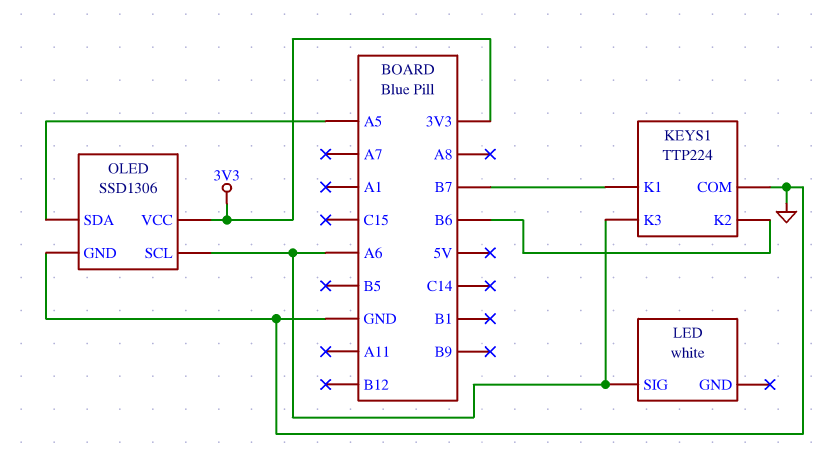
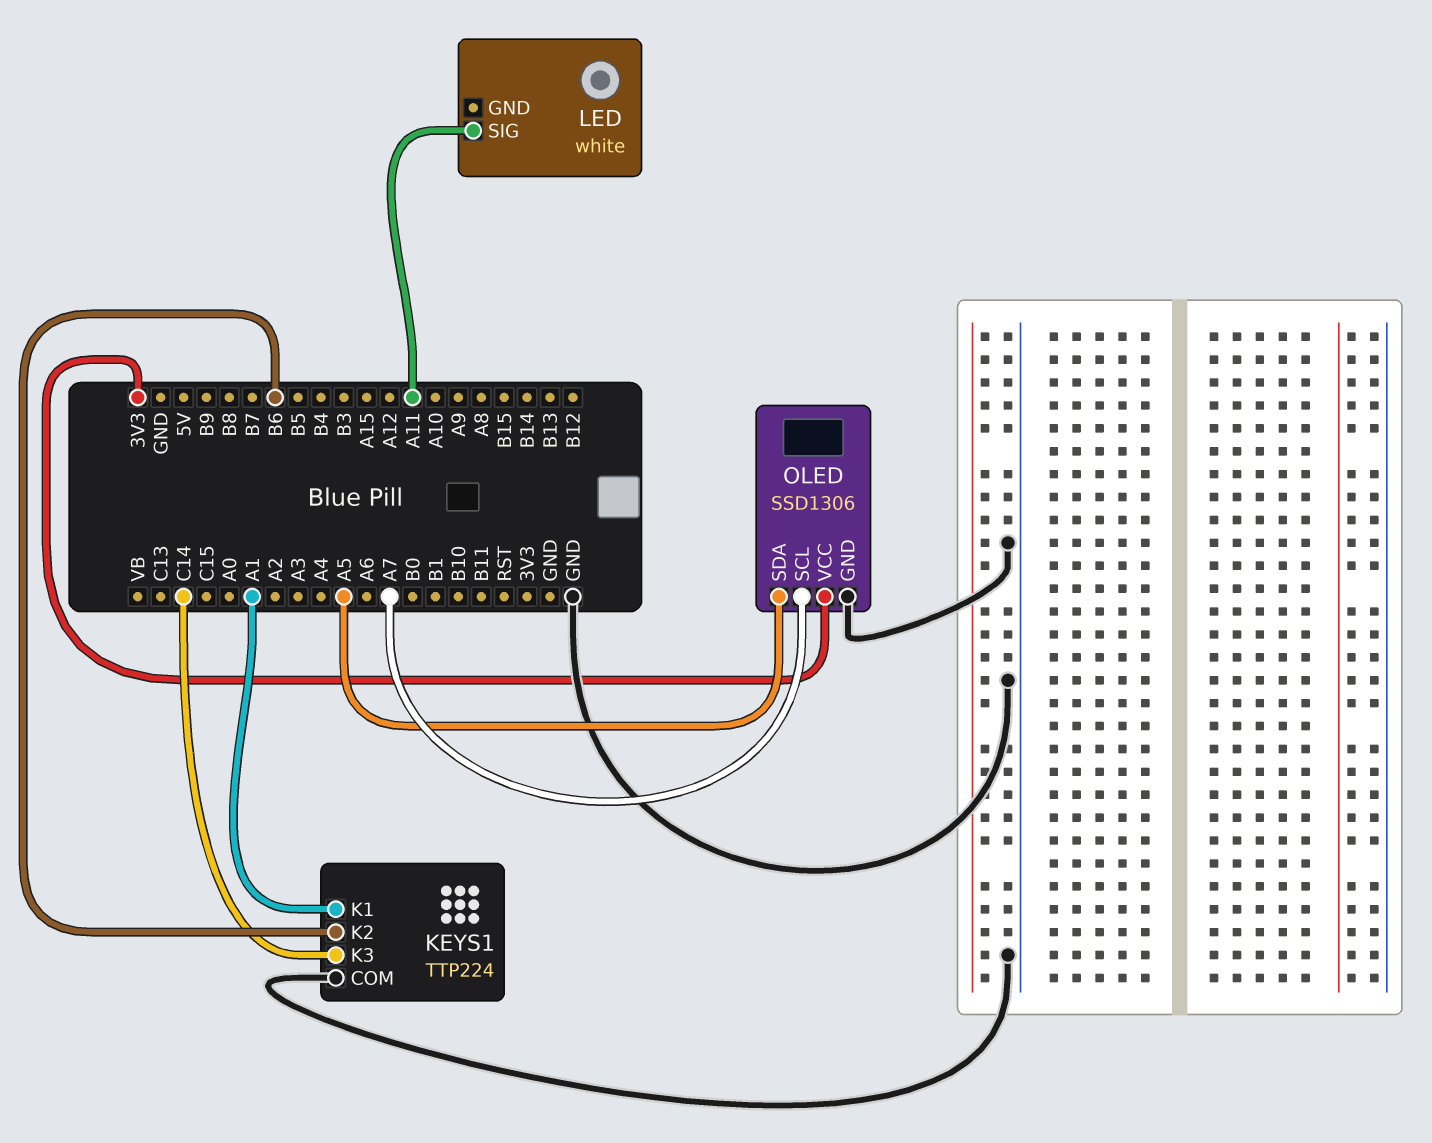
KEYS1 pin K1: B7 -> A1
KEYS1 pin K3: A6 -> C14
LED pin SIG: A6 -> A11
OLED pin SCL: A6 -> A7

